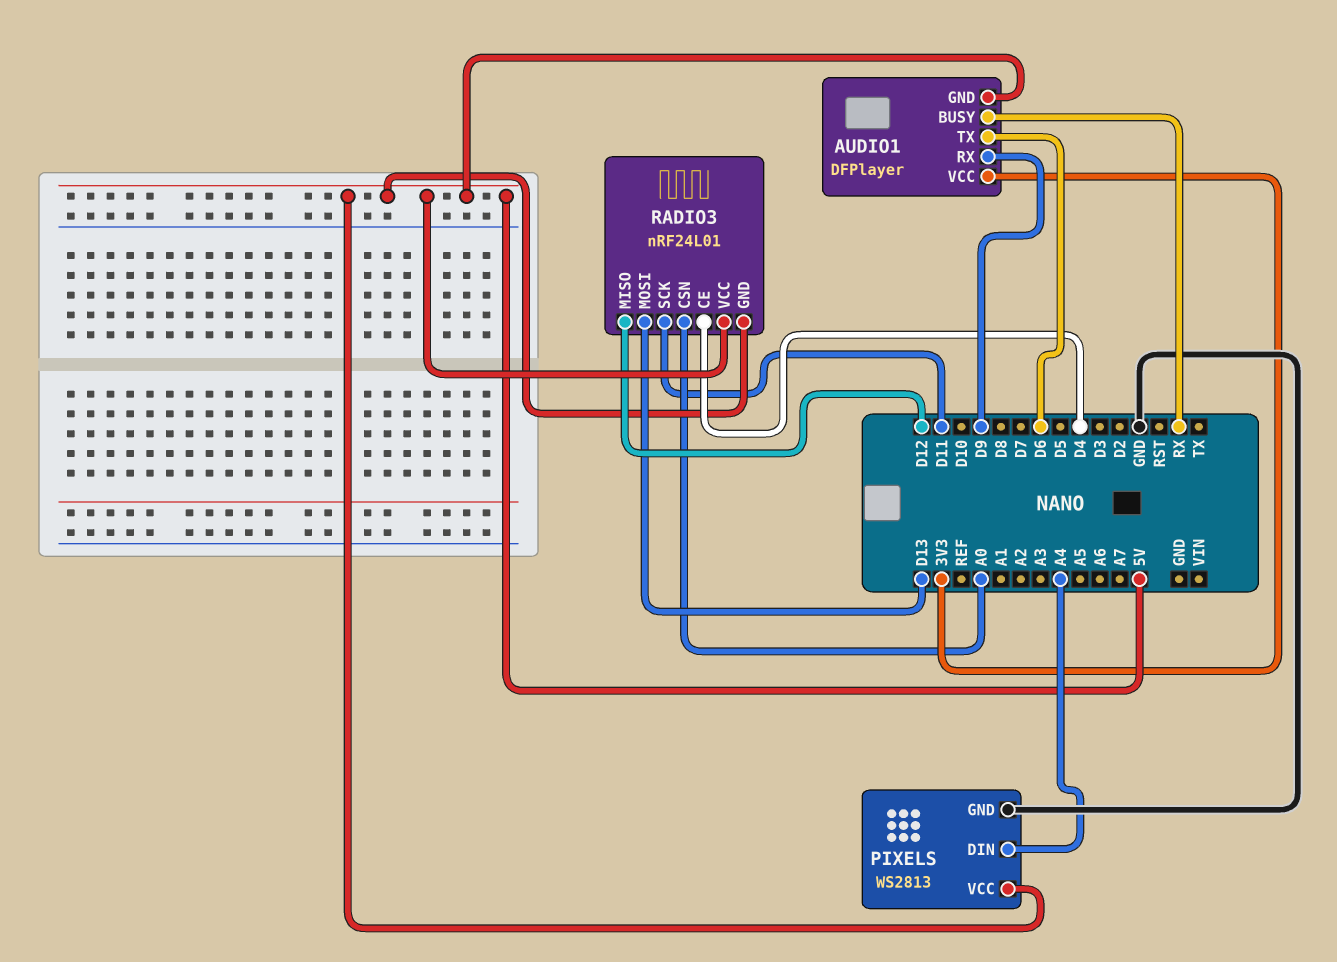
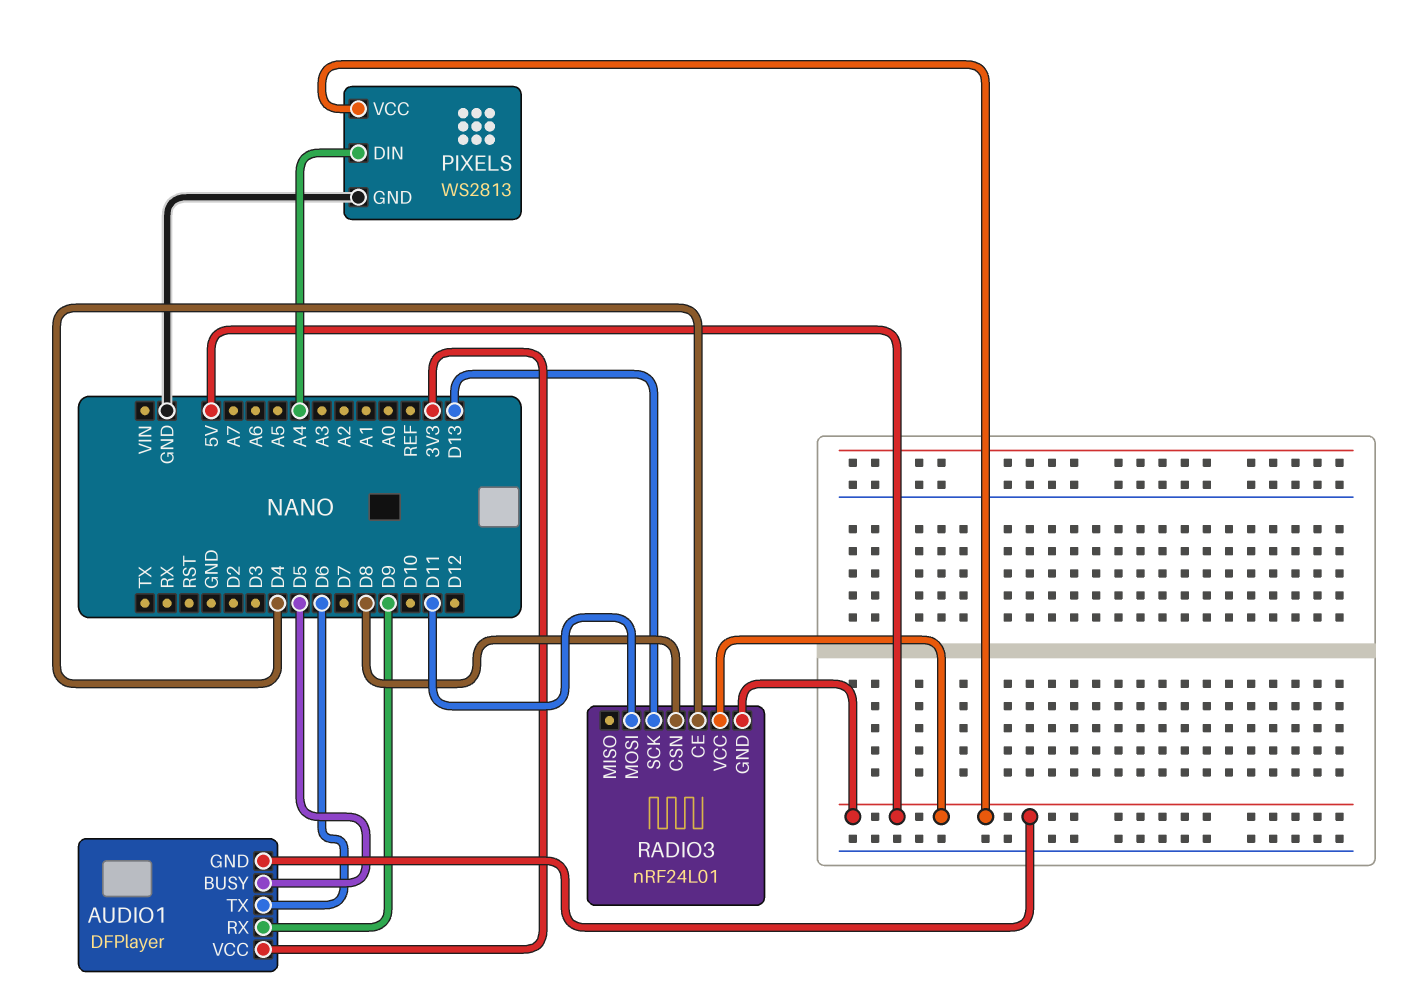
AUDIO1 pin BUSY: RX -> D5
RADIO3 pin CSN: A0 -> D8
RADIO3 pin MISO: D12 -> none
RADIO3 pin MOSI: D13 -> D11
RADIO3 pin SCK: D11 -> D13

